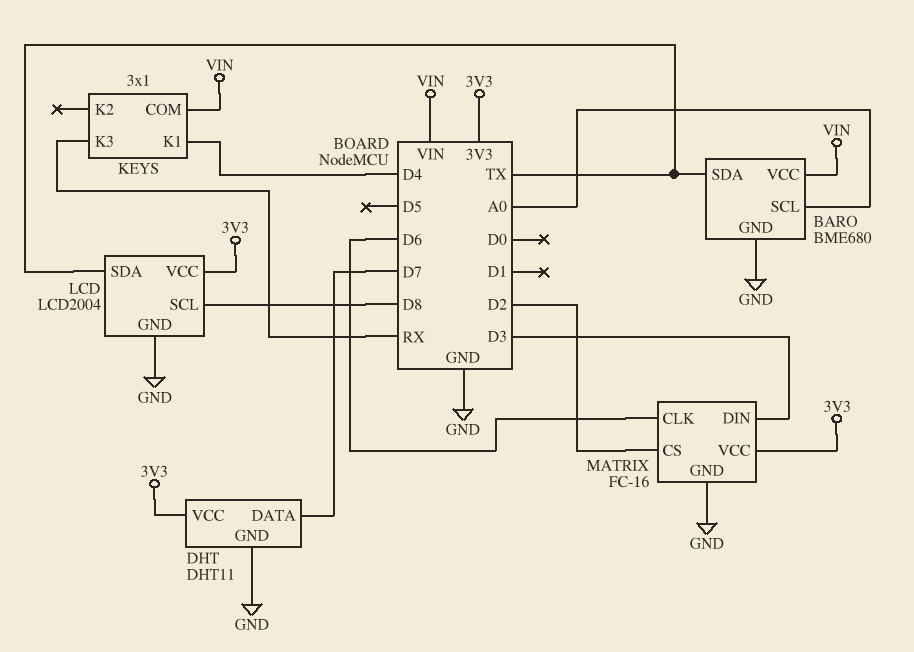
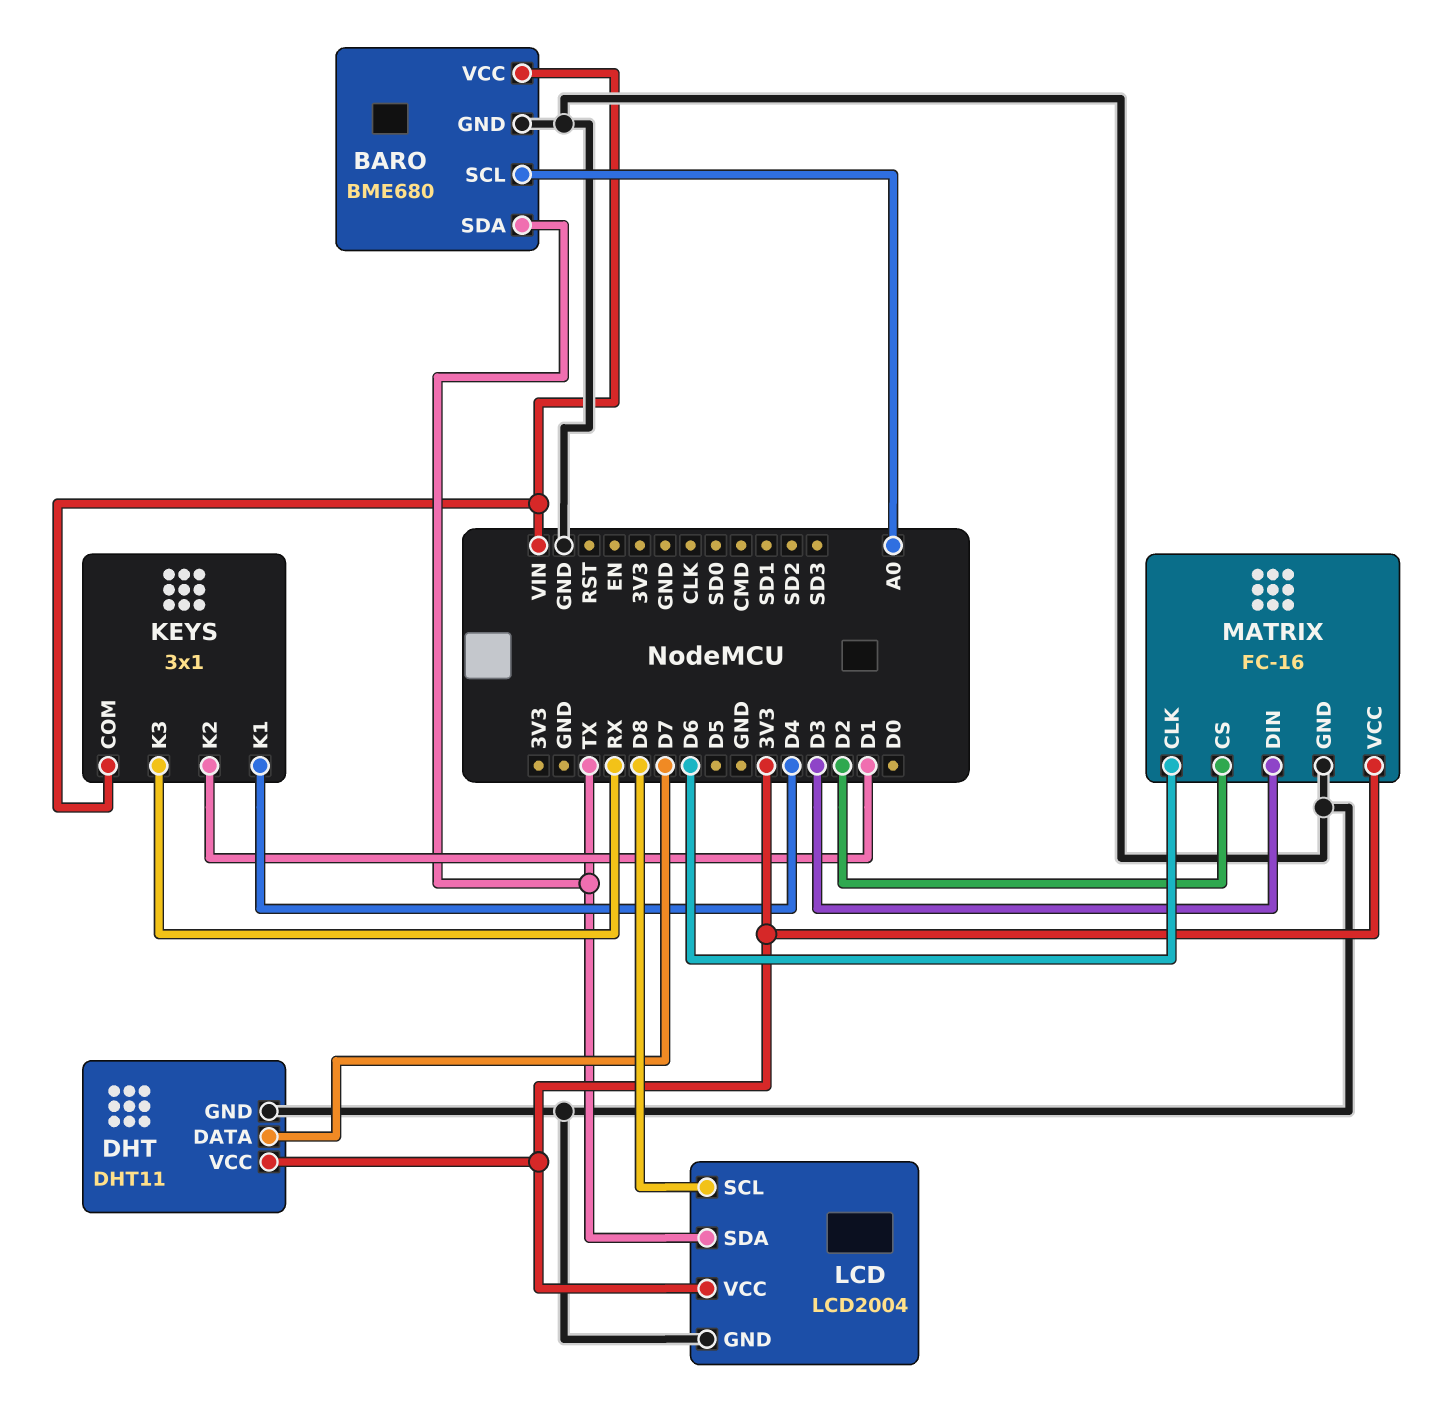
KEYS pin K2: none -> D1

